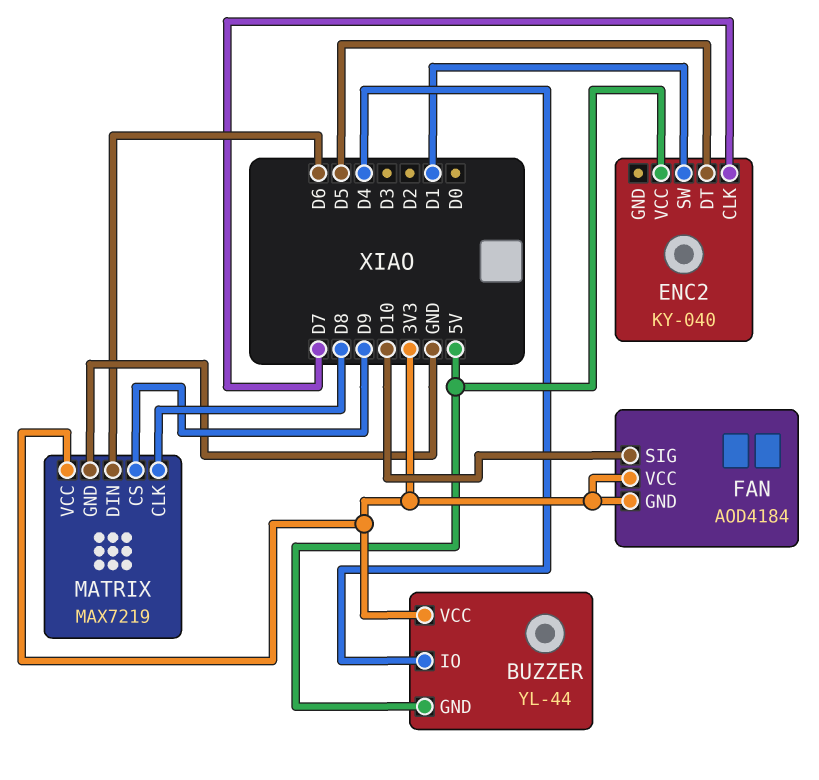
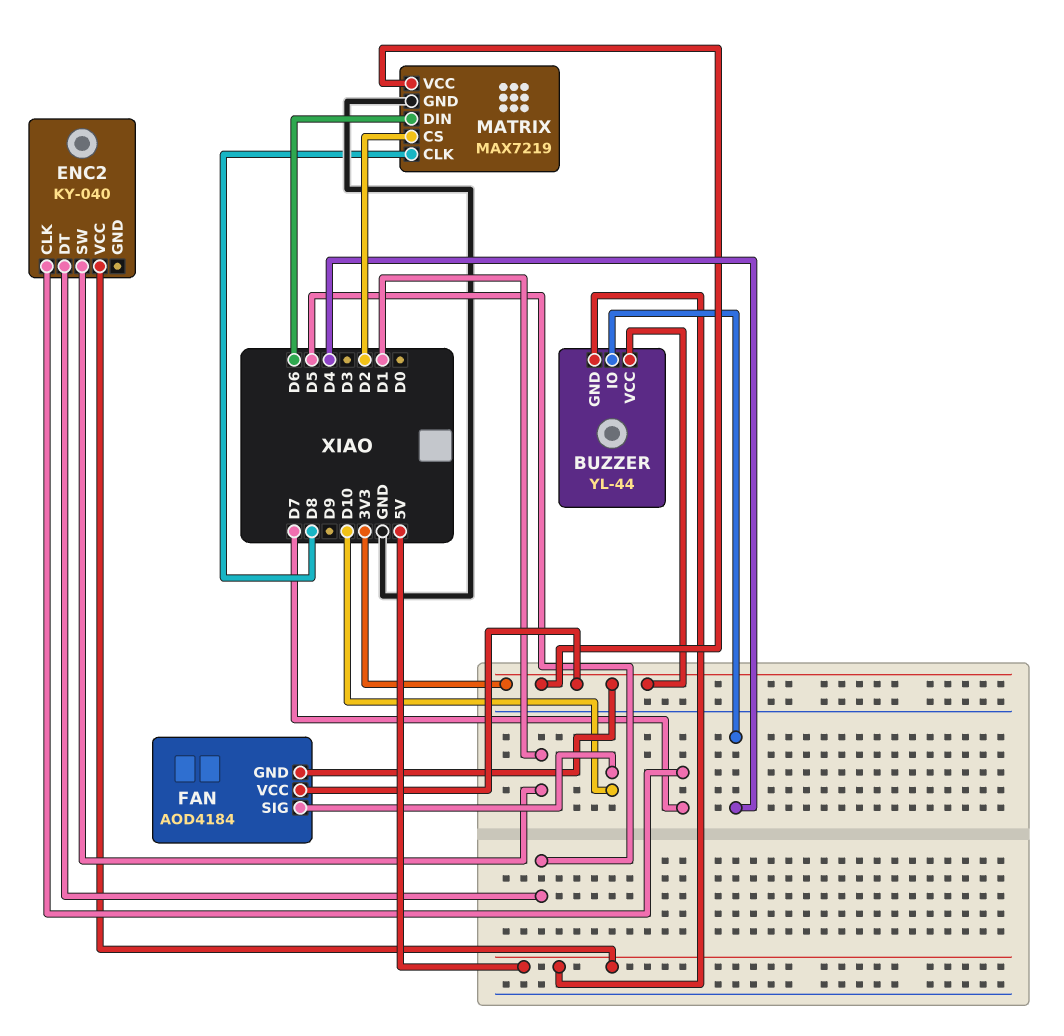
MATRIX pin CS: D9 -> D2

